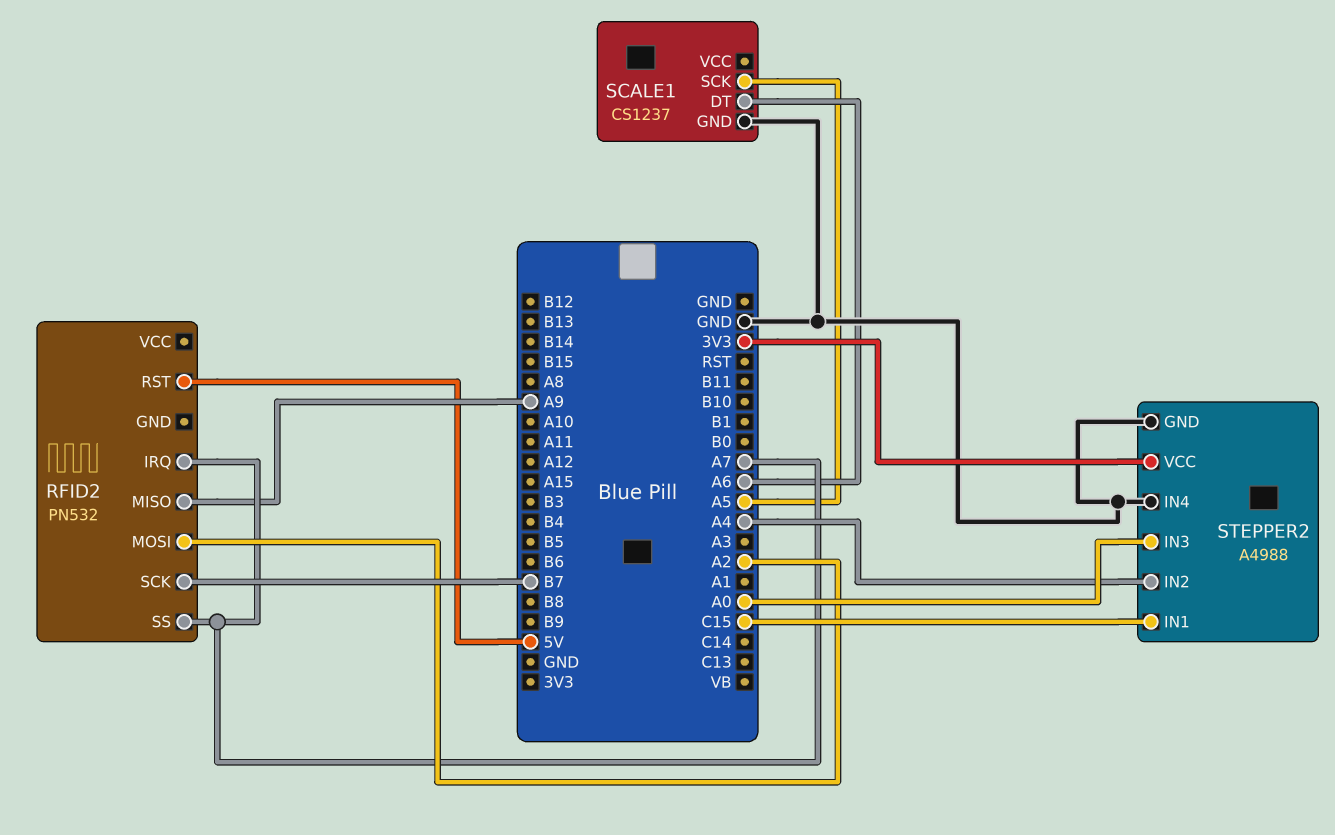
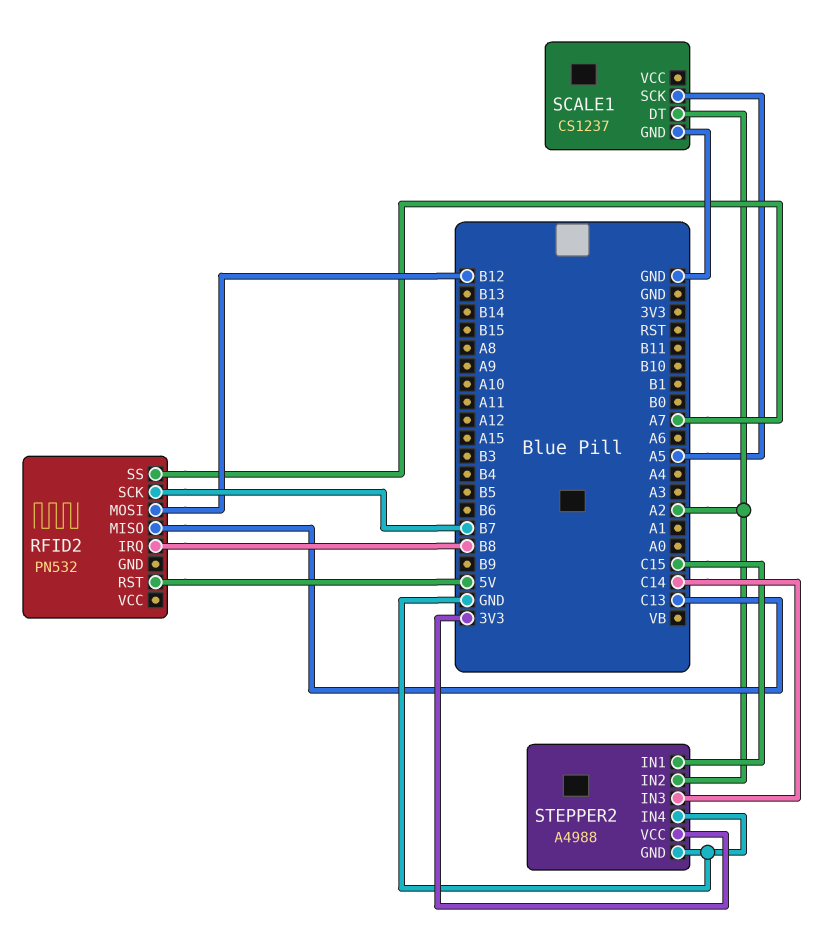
RFID2 pin IRQ: A7 -> B8
RFID2 pin MISO: A9 -> C13
RFID2 pin MOSI: A2 -> B12
SCALE1 pin DT: A6 -> A2
STEPPER2 pin IN2: A4 -> A2
STEPPER2 pin IN3: A0 -> C14

